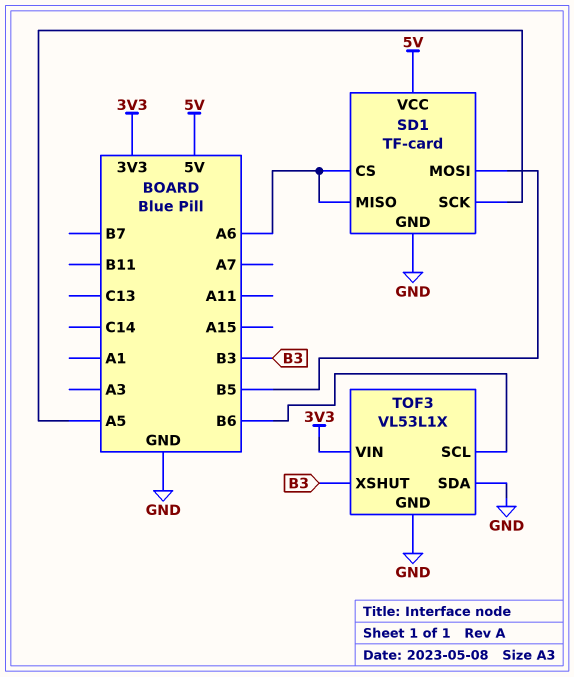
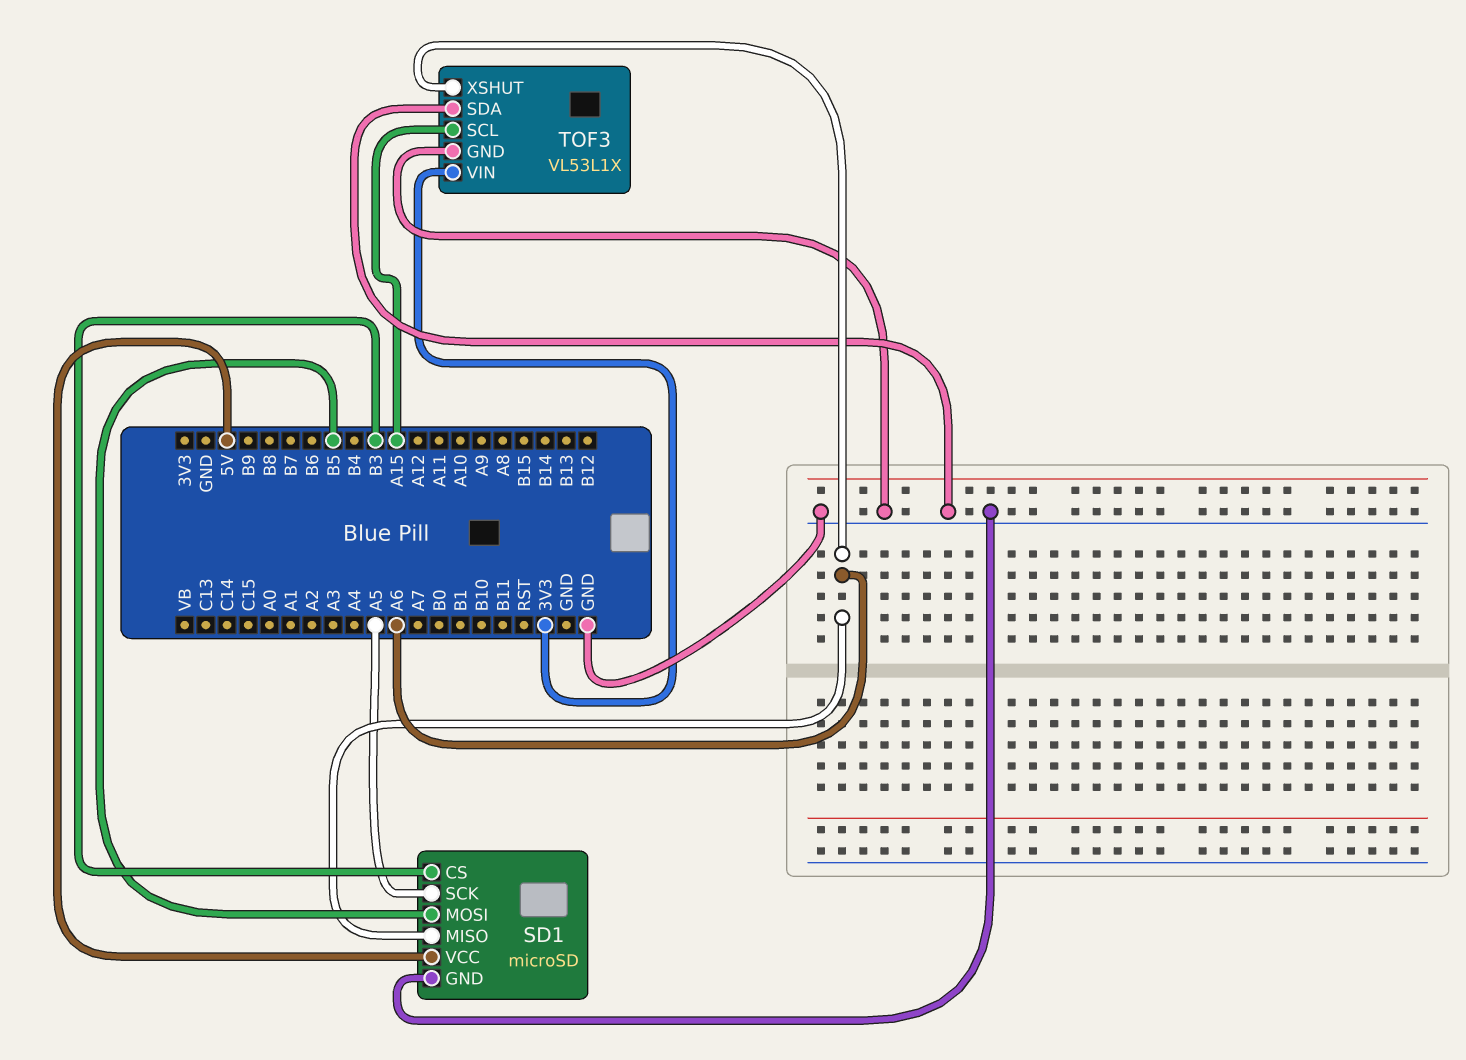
SD1: TF-card -> microSD
SD1 pin CS: A6 -> B3
TOF3 pin SCL: B6 -> A15
TOF3 pin XSHUT: B3 -> A6

